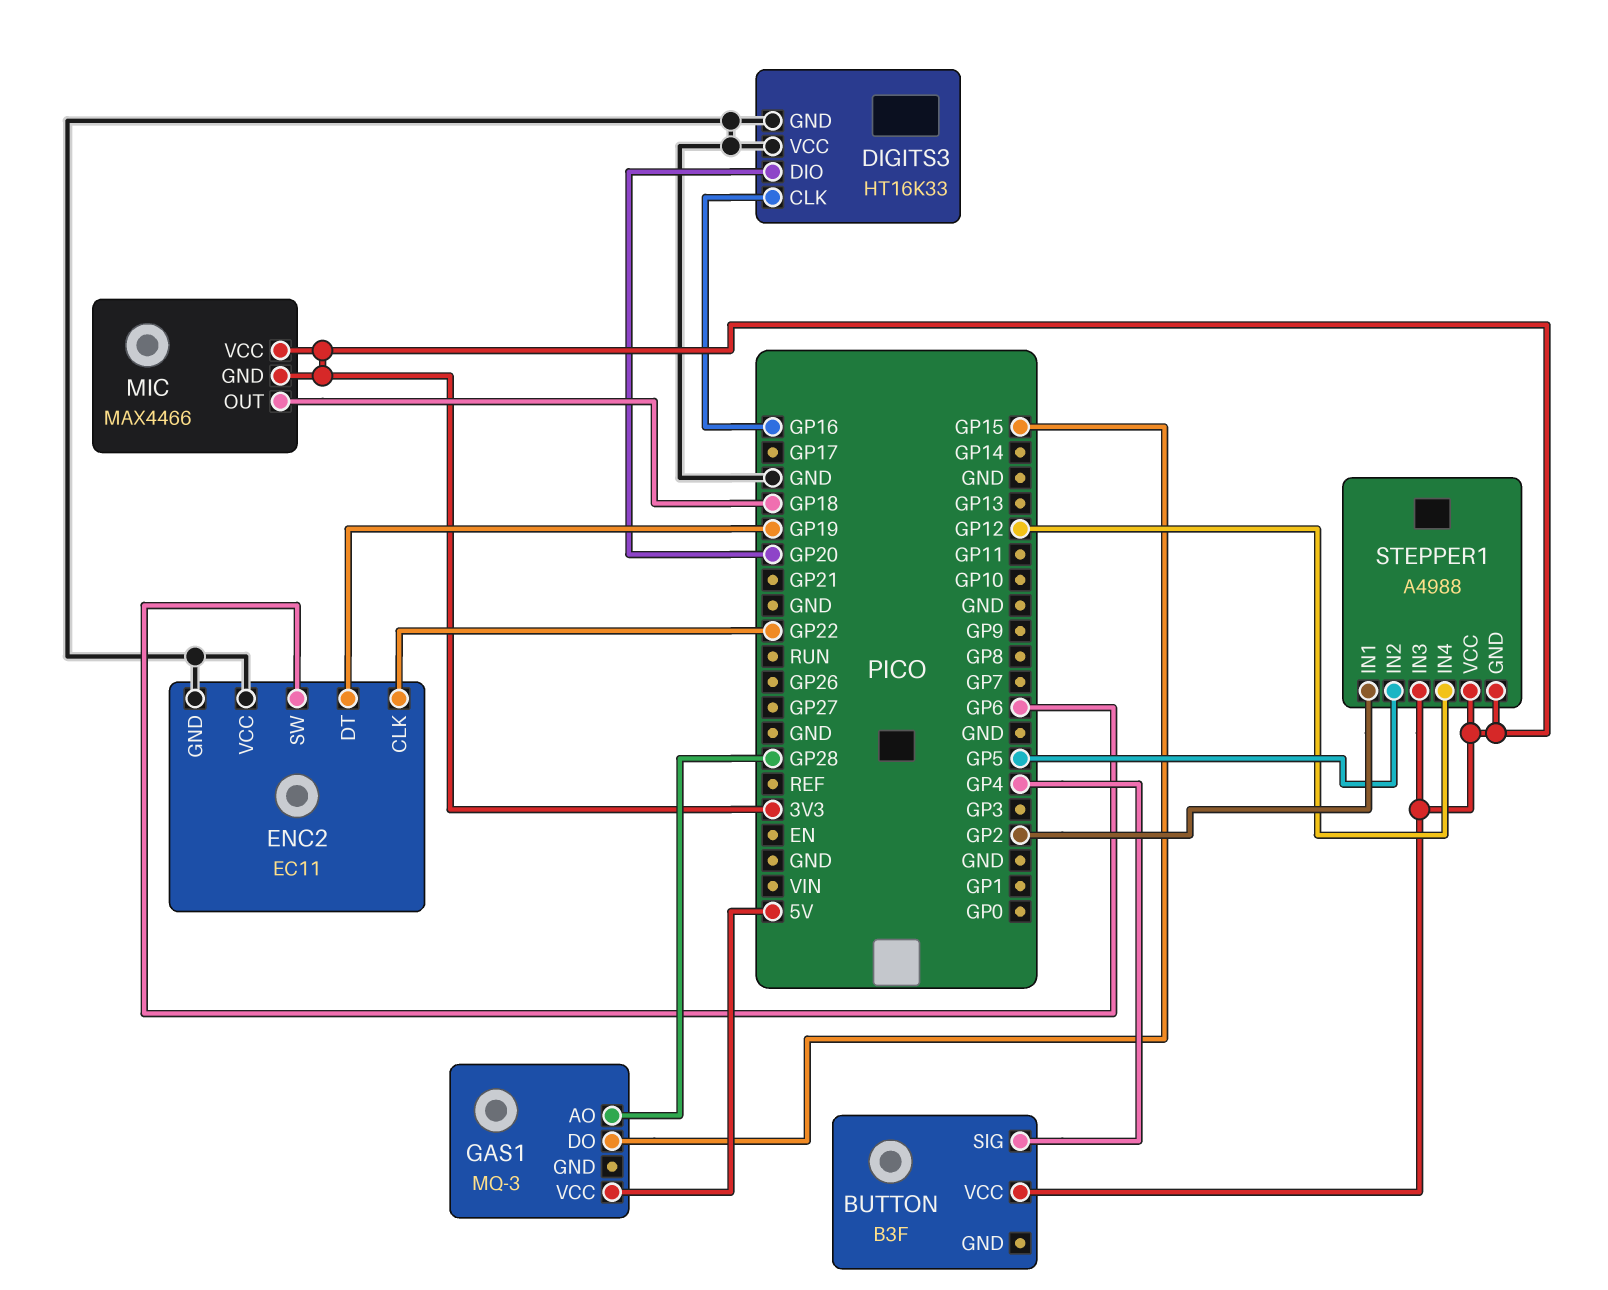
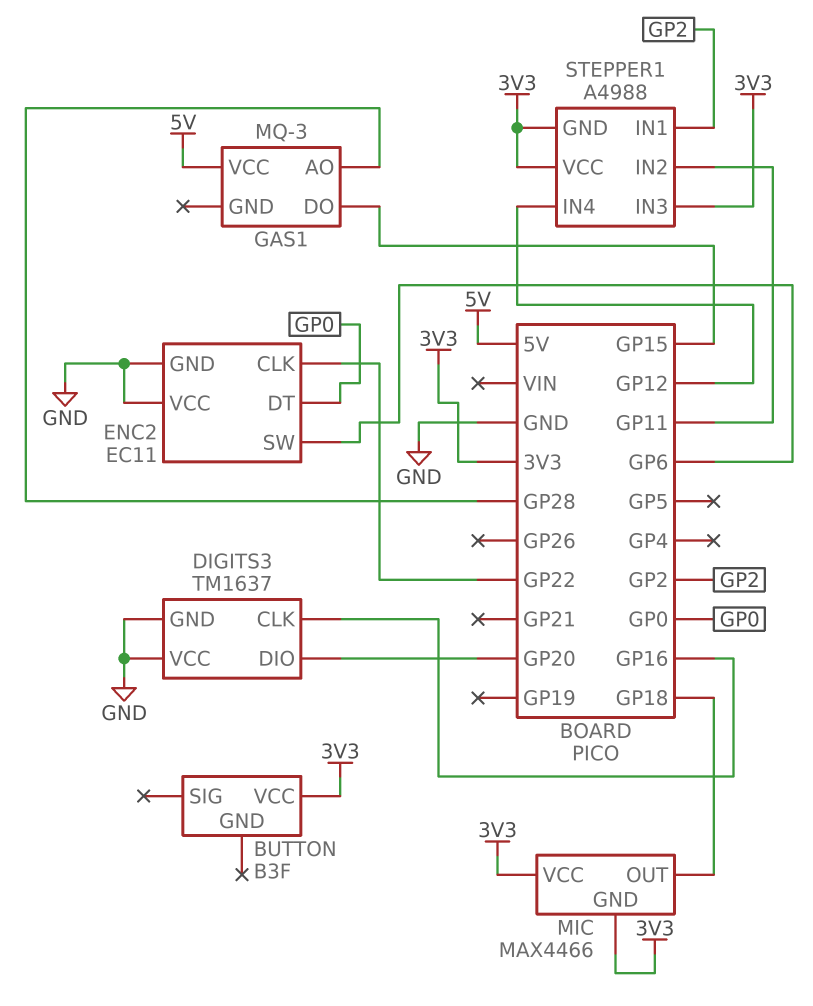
BUTTON pin SIG: GP4 -> none
DIGITS3: HT16K33 -> TM1637
ENC2 pin DT: GP19 -> GP0
STEPPER1 pin IN2: GP5 -> GP11

